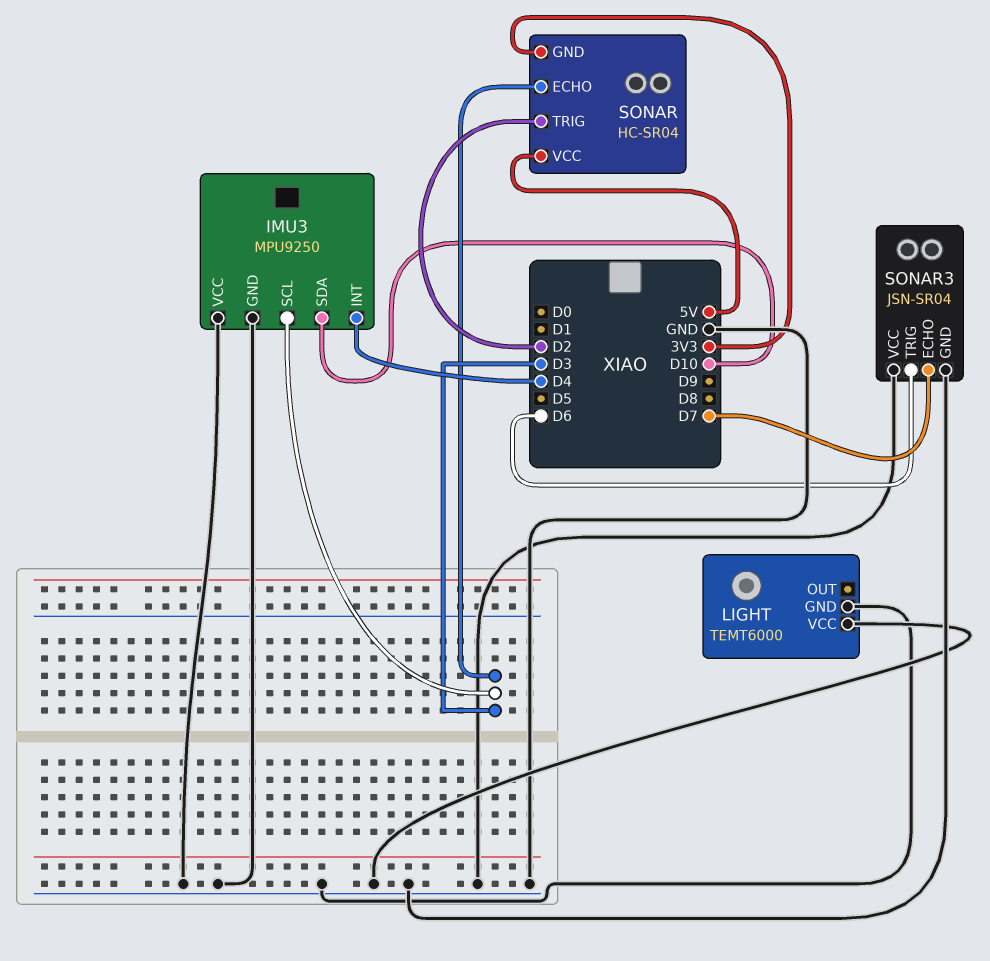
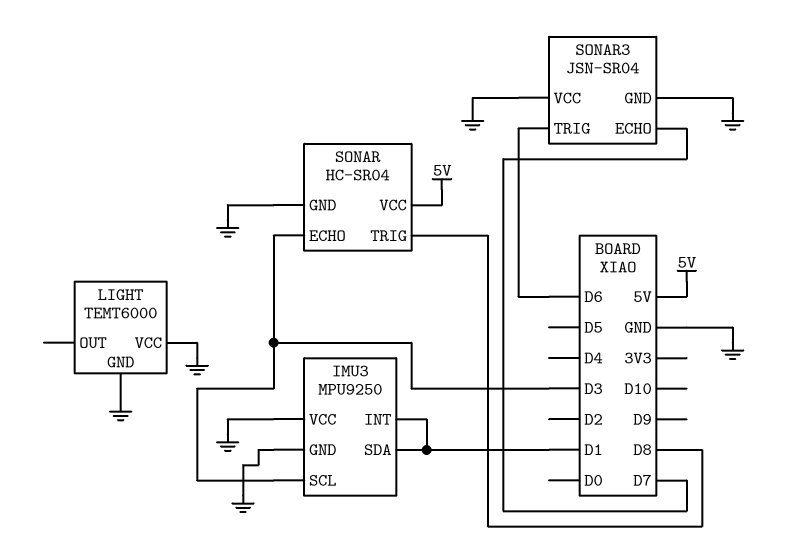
IMU3 pin INT: D4 -> D1
IMU3 pin SDA: D10 -> D1
SONAR pin GND: 3V3 -> GND
SONAR pin TRIG: D2 -> D8

